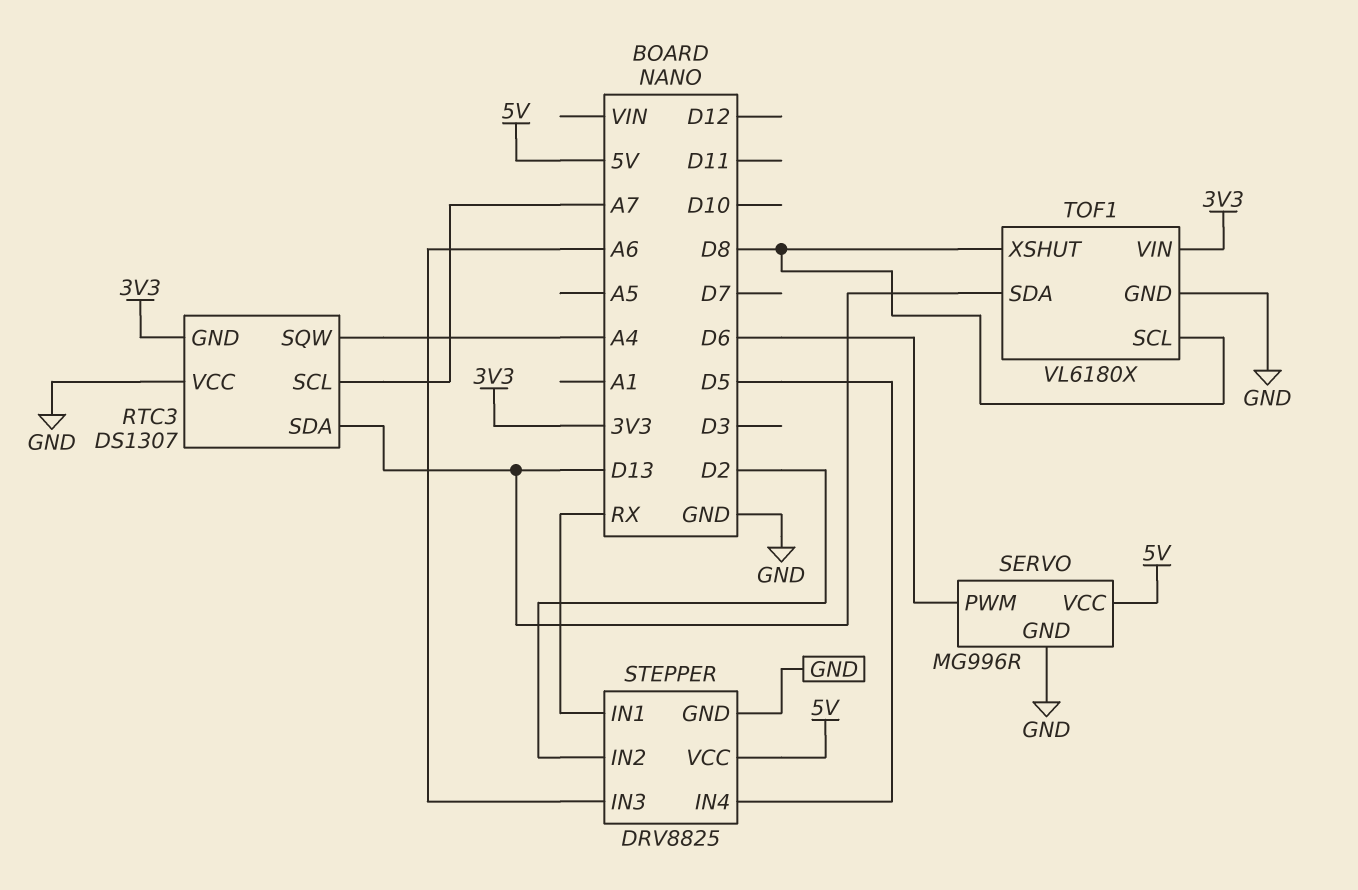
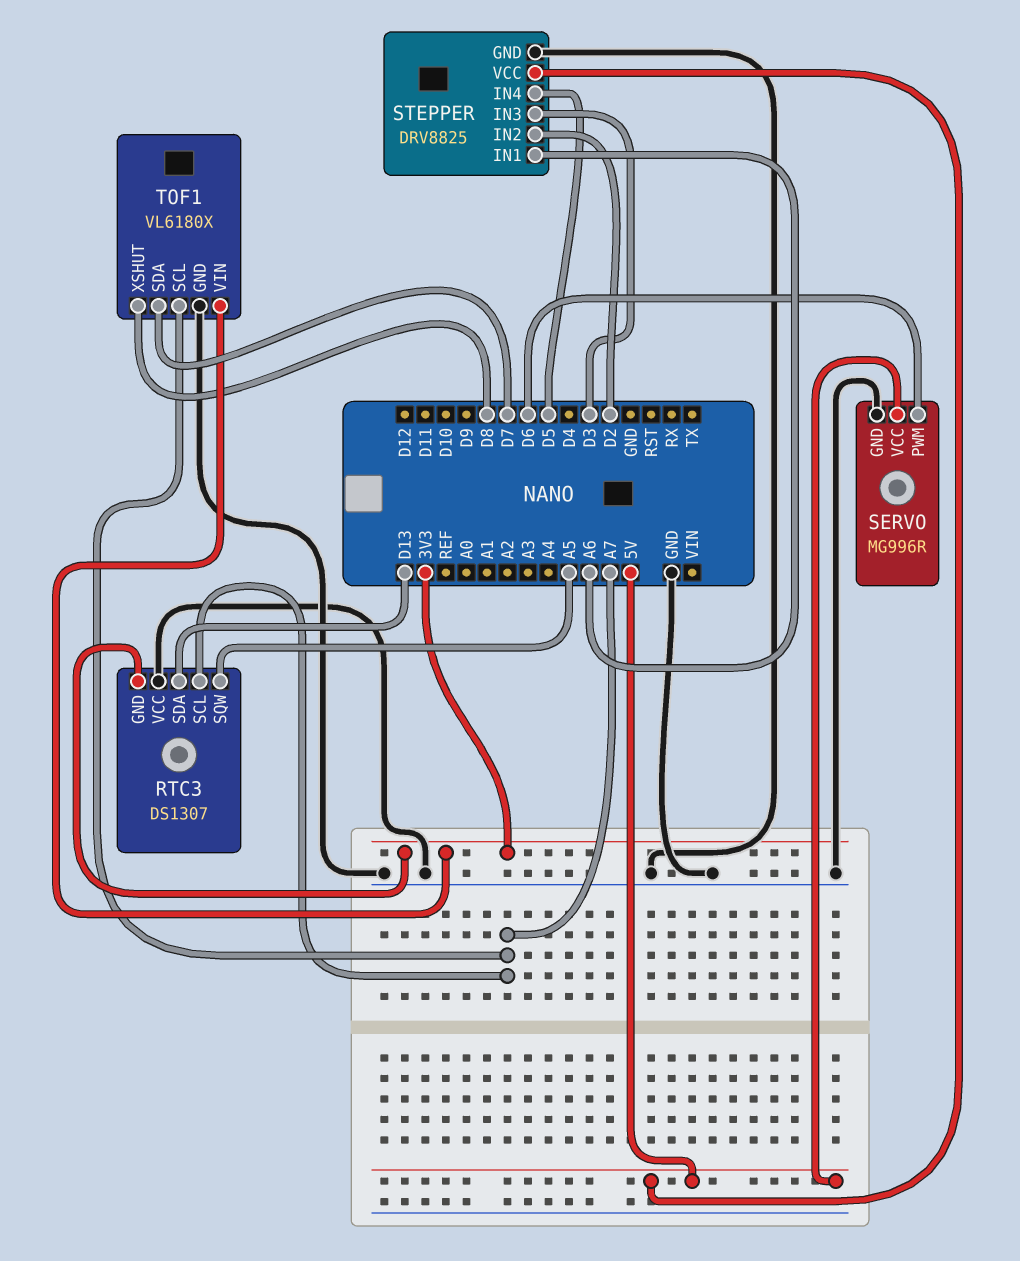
RTC3 pin SQW: A4 -> A5
STEPPER pin IN1: RX -> A6
STEPPER pin IN3: A6 -> D3
TOF1 pin SCL: D8 -> A7
TOF1 pin SDA: D13 -> D7

